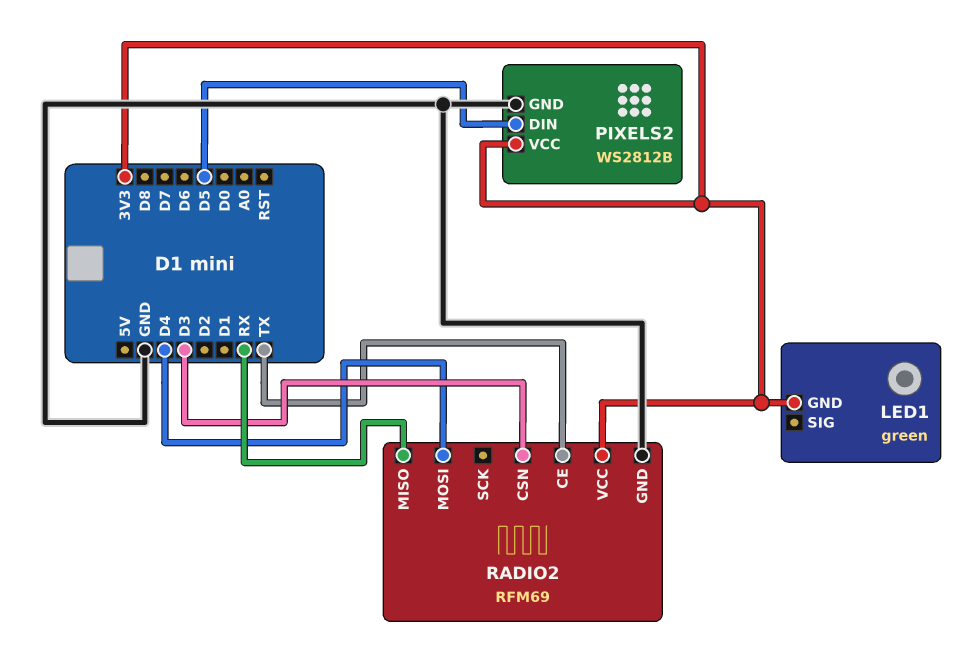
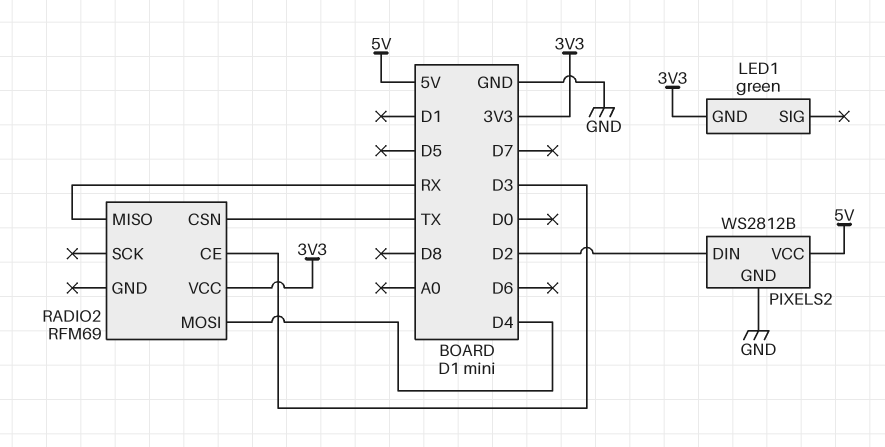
PIXELS2 pin DIN: D5 -> D2
PIXELS2 pin VCC: 3V3 -> 5V
RADIO2 pin CE: TX -> D3
RADIO2 pin CSN: D3 -> TX
RADIO2 pin GND: GND -> none

